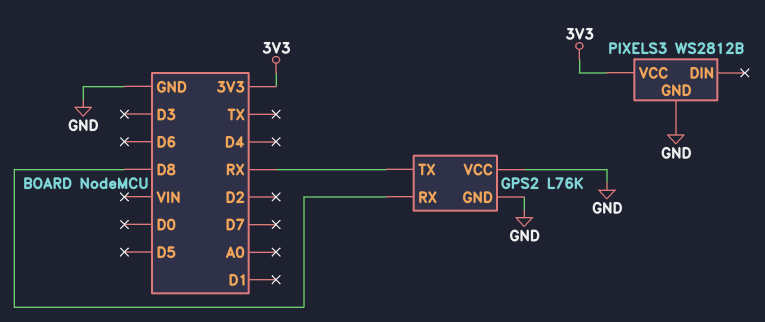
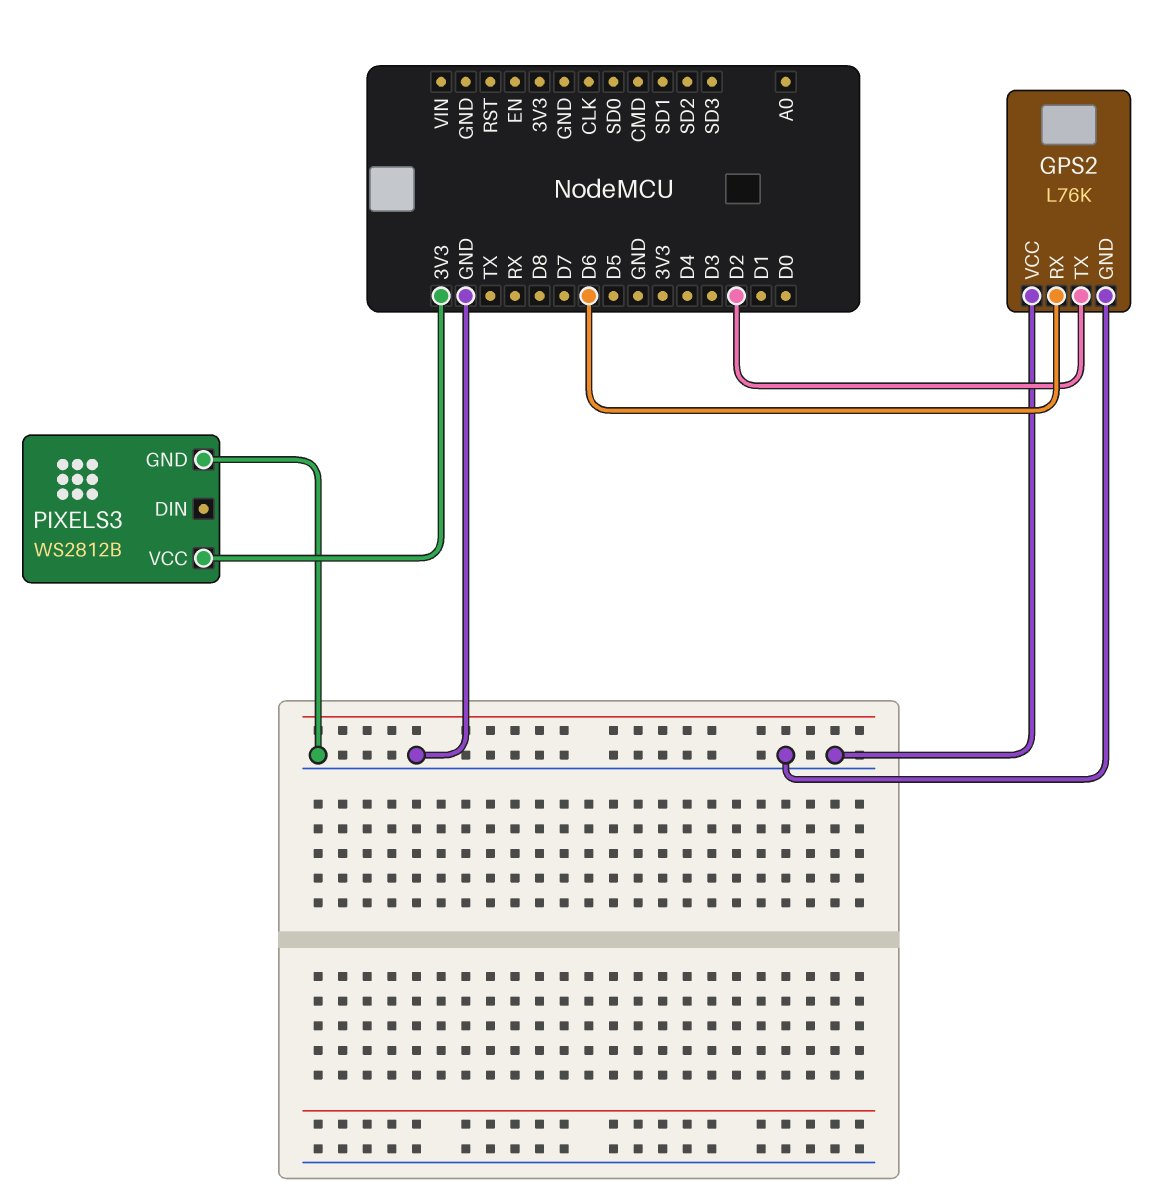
GPS2 pin RX: D8 -> D6
GPS2 pin TX: RX -> D2

